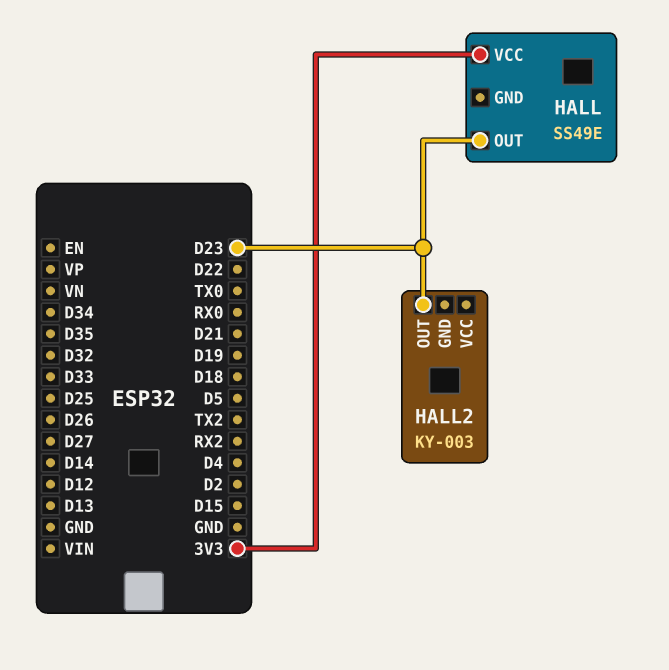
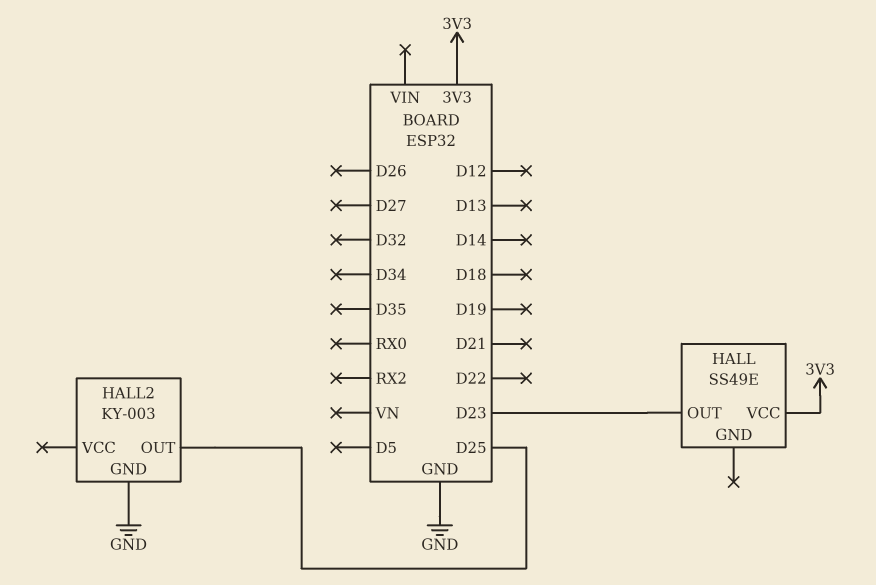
HALL2 pin GND: none -> GND
HALL2 pin OUT: D23 -> D25

